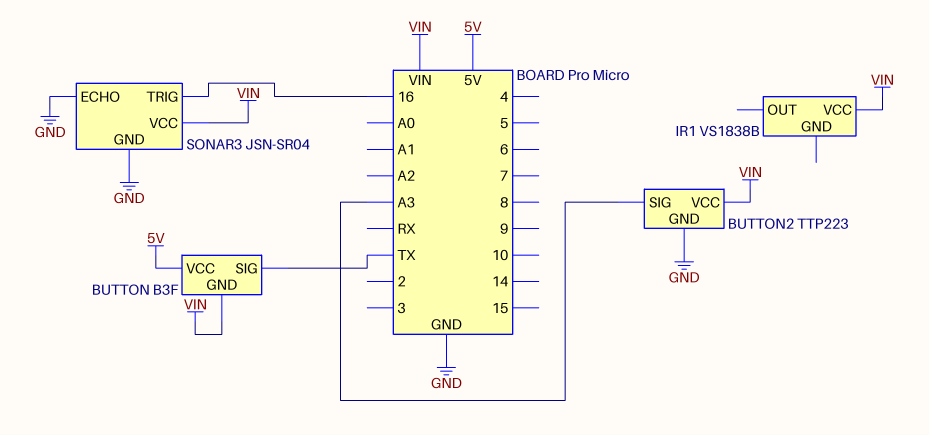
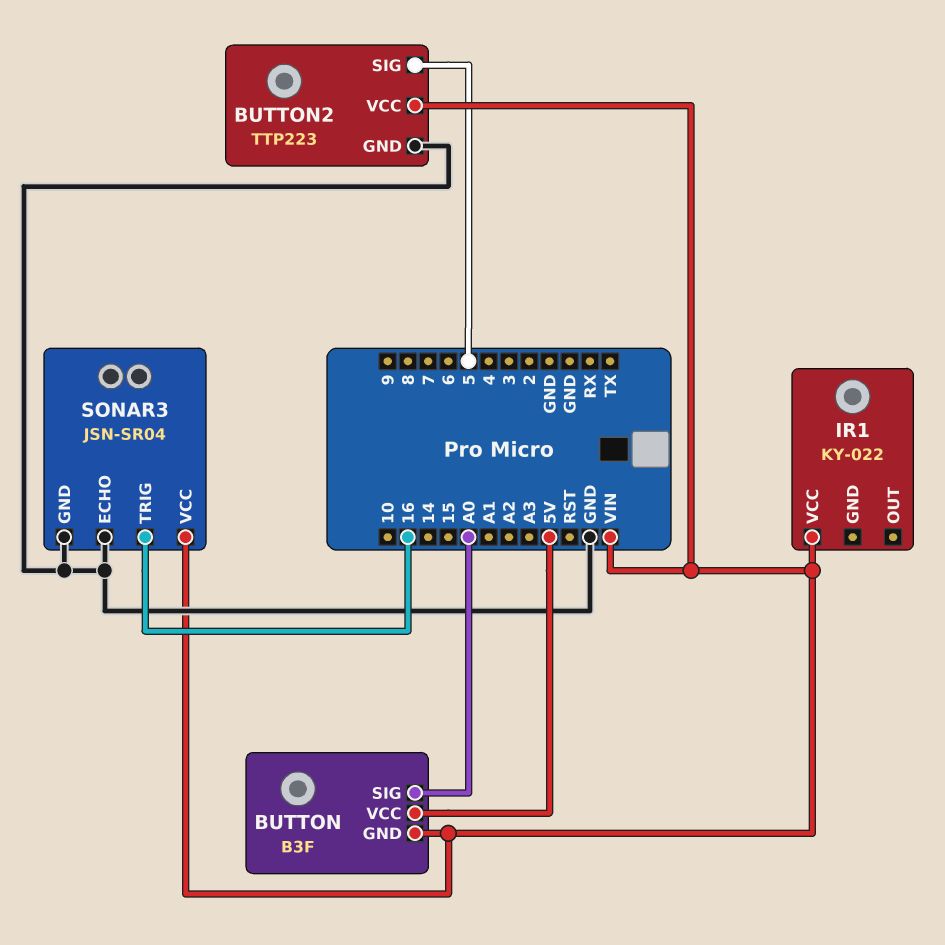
BUTTON pin SIG: TX -> A0
BUTTON2 pin SIG: A3 -> 5
IR1: VS1838B -> KY-022

